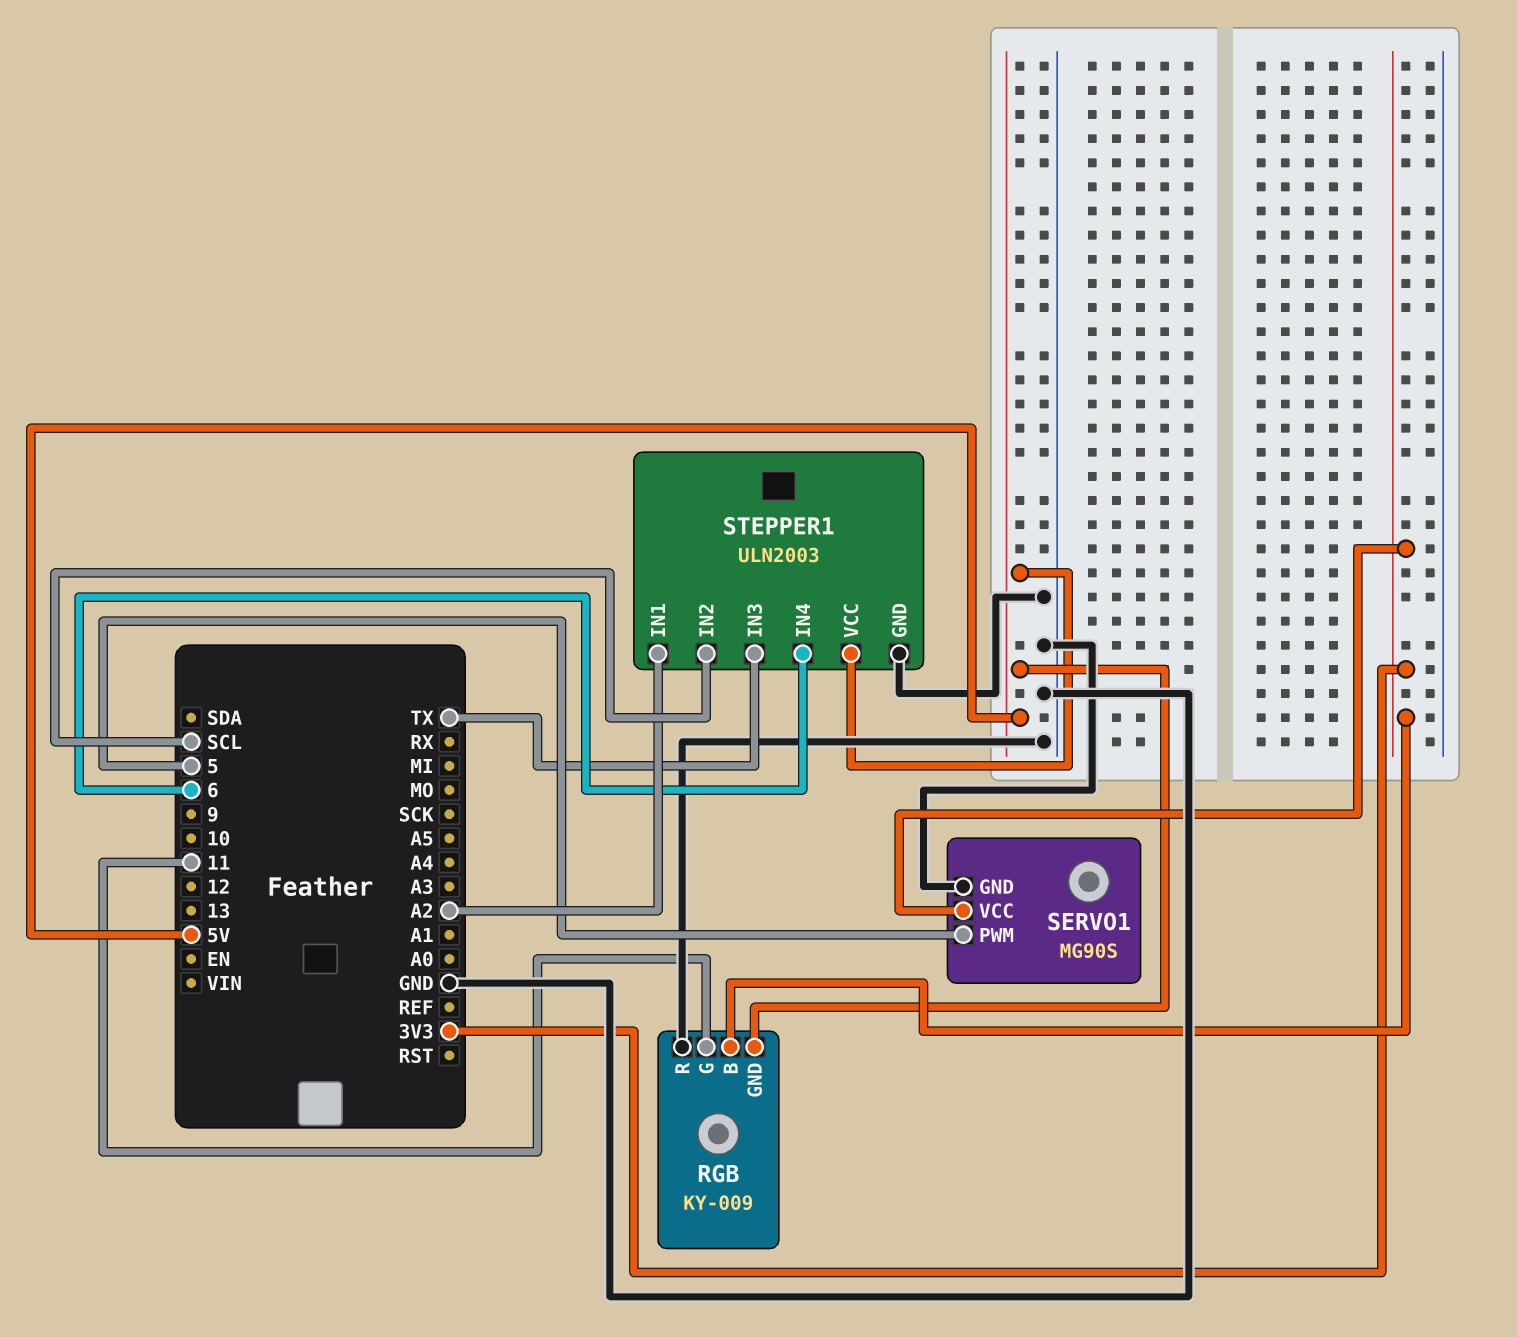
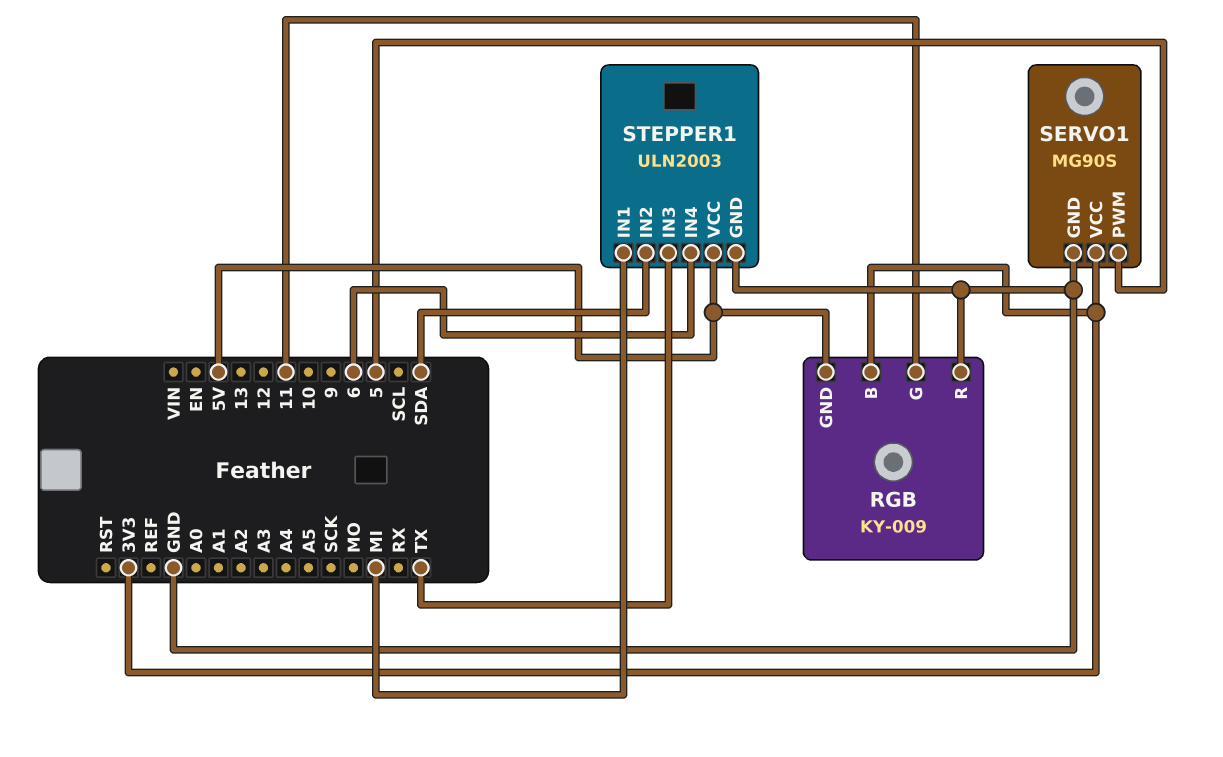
STEPPER1 pin IN1: A2 -> MI
STEPPER1 pin IN2: SCL -> SDA

